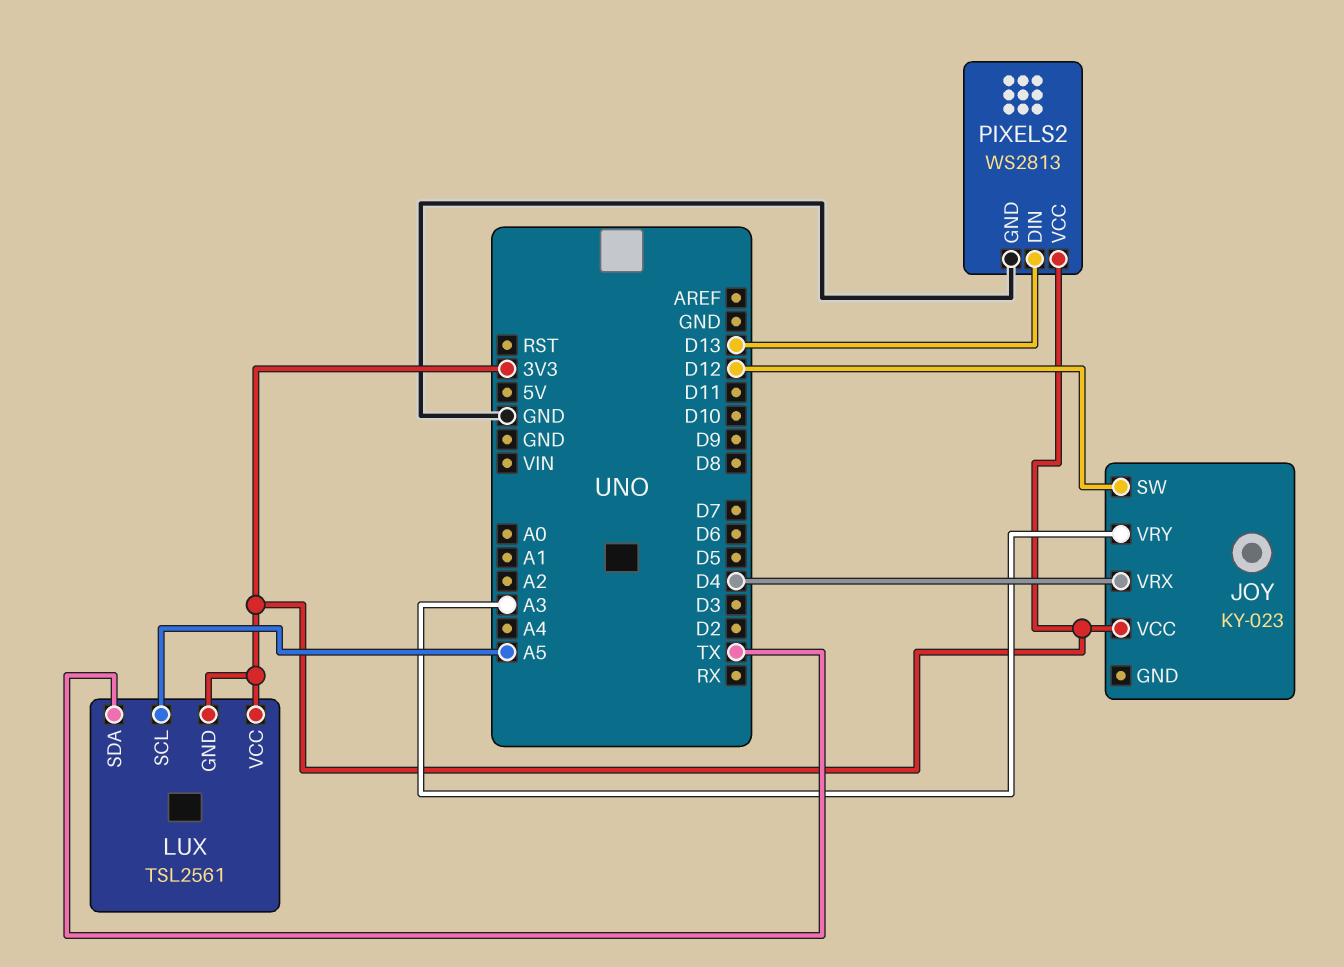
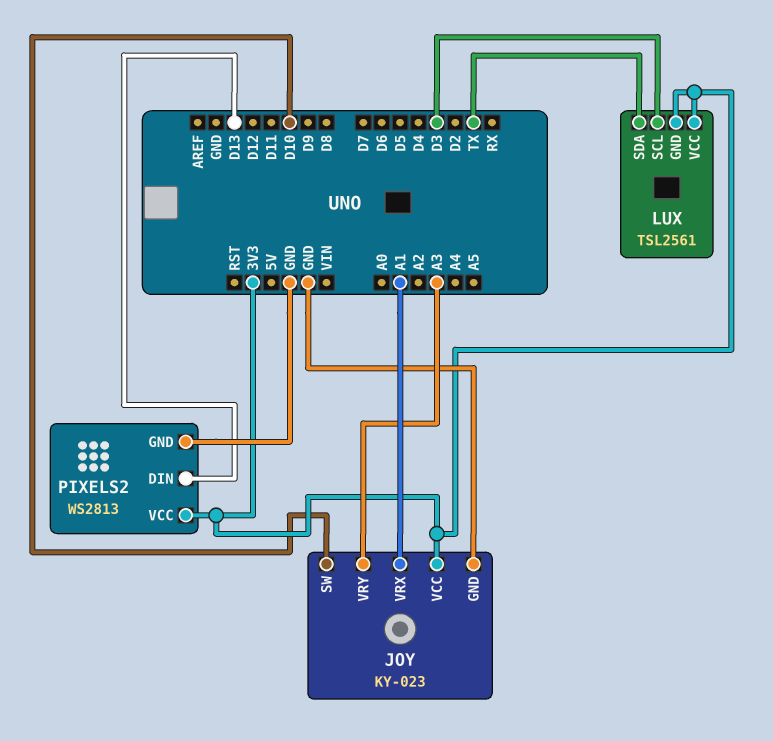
JOY pin GND: none -> GND
JOY pin SW: D12 -> D10
JOY pin VRX: D4 -> A1
LUX pin SCL: A5 -> D3

